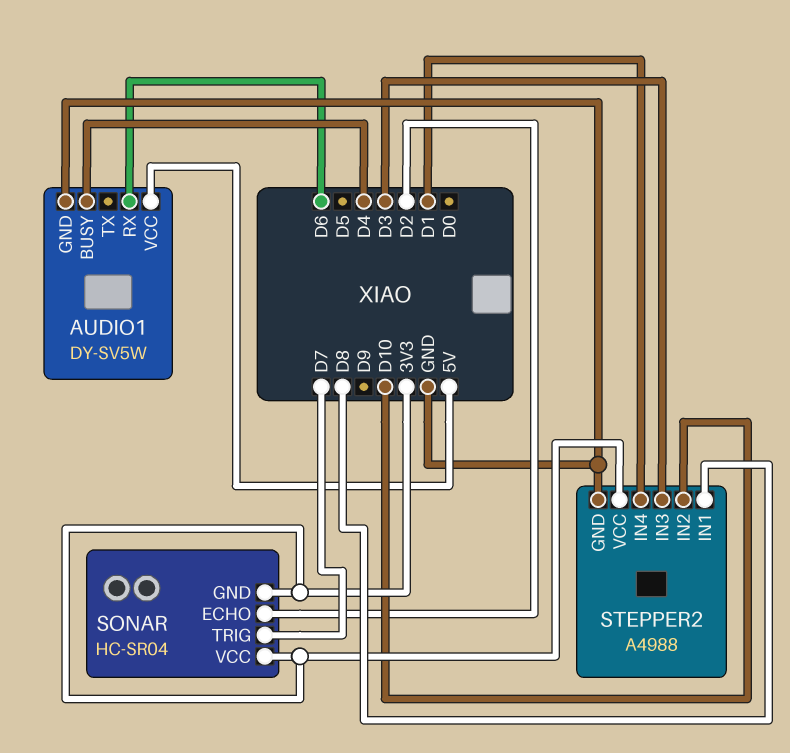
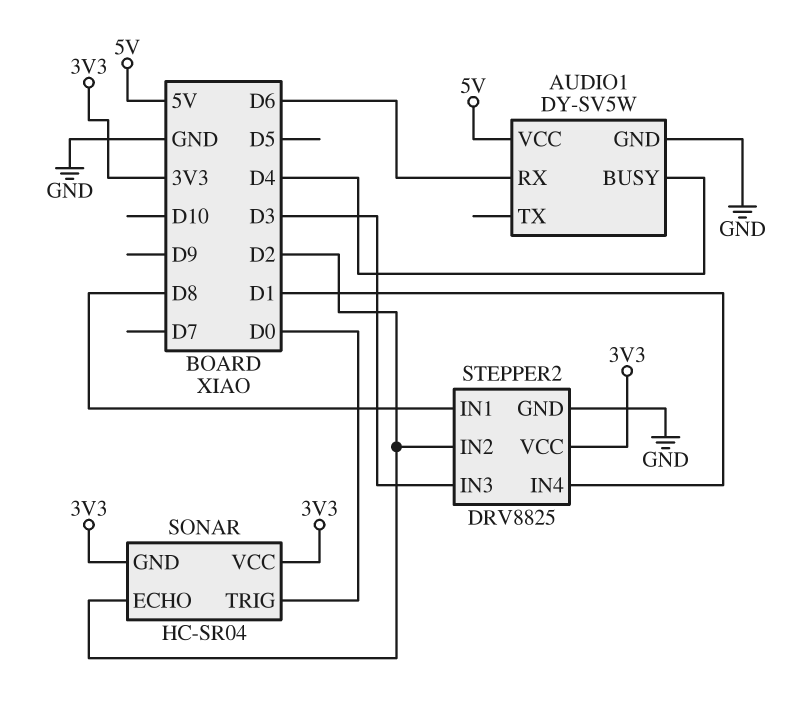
SONAR pin TRIG: D7 -> D0
STEPPER2: A4988 -> DRV8825
STEPPER2 pin IN2: D10 -> D2

